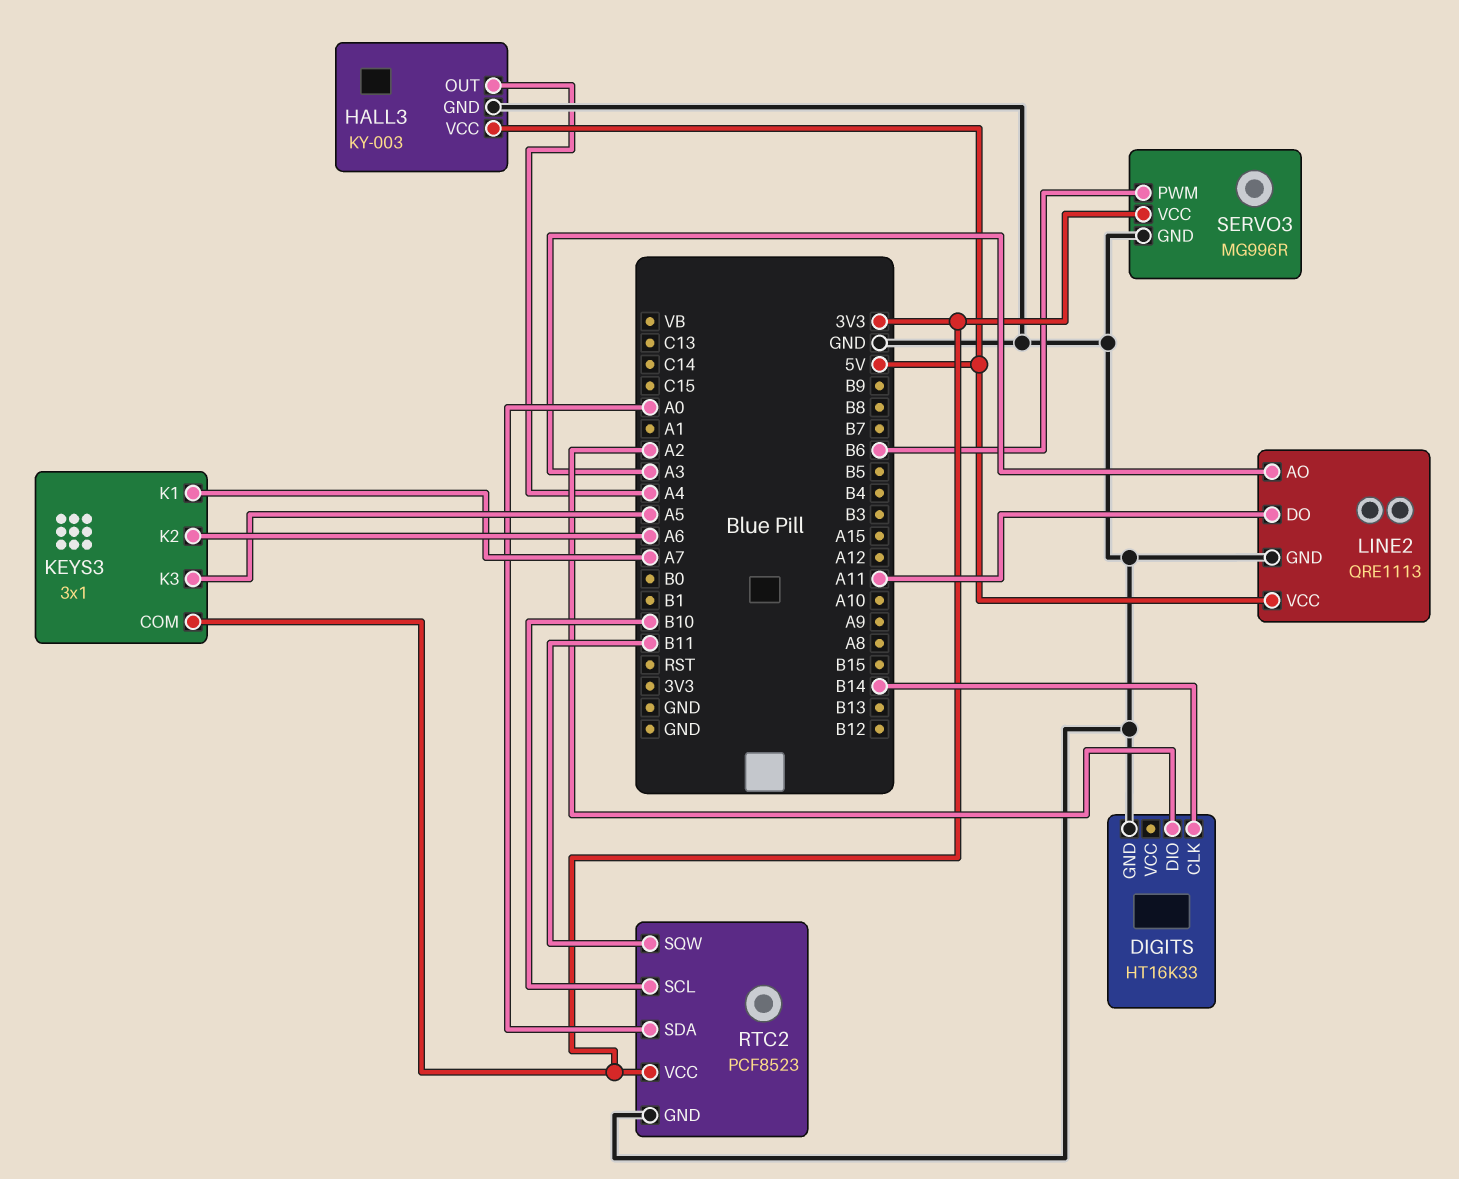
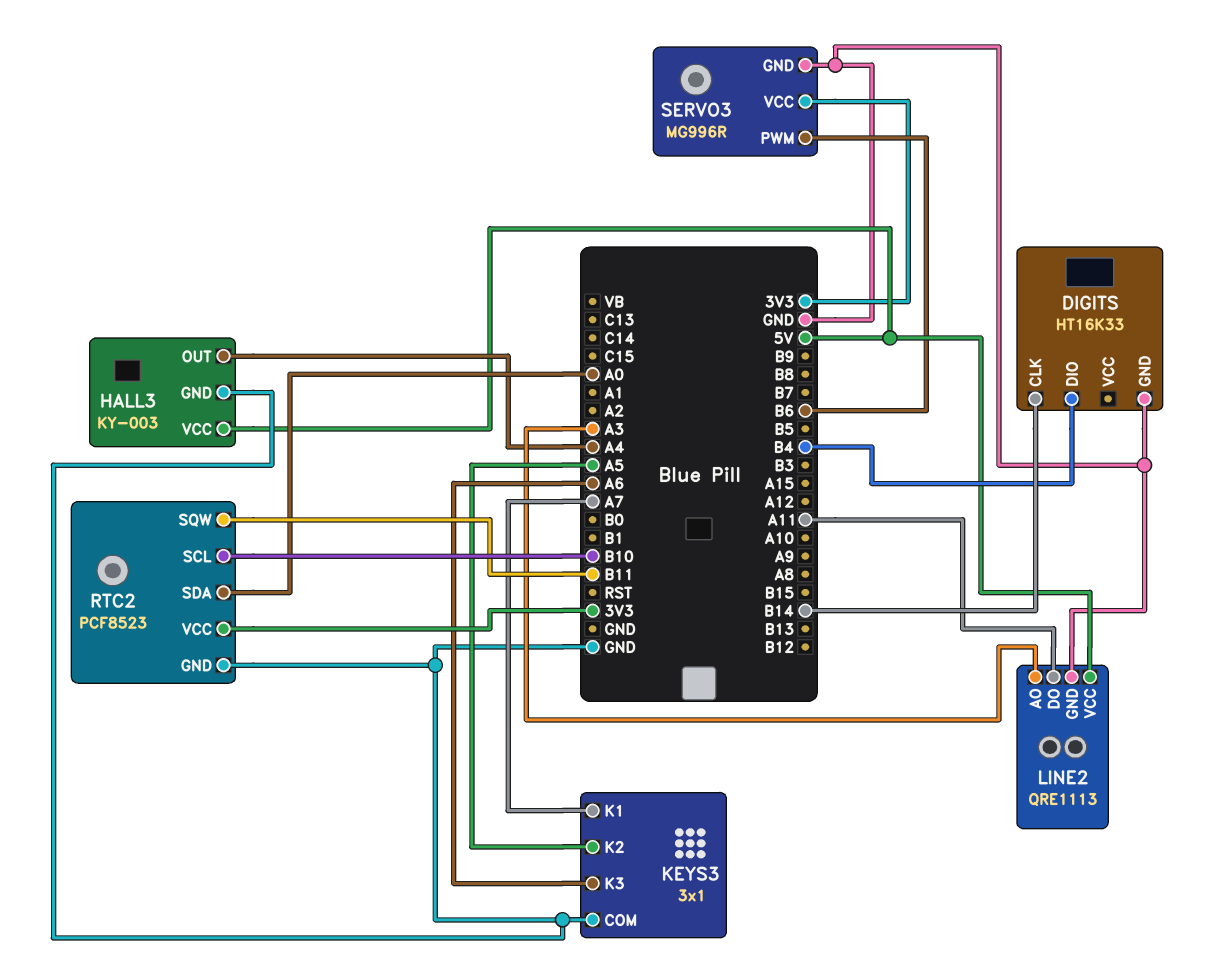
DIGITS pin DIO: A2 -> B4
KEYS3 pin COM: 3V3 -> GND
KEYS3 pin K2: A6 -> A5
KEYS3 pin K3: A5 -> A6

